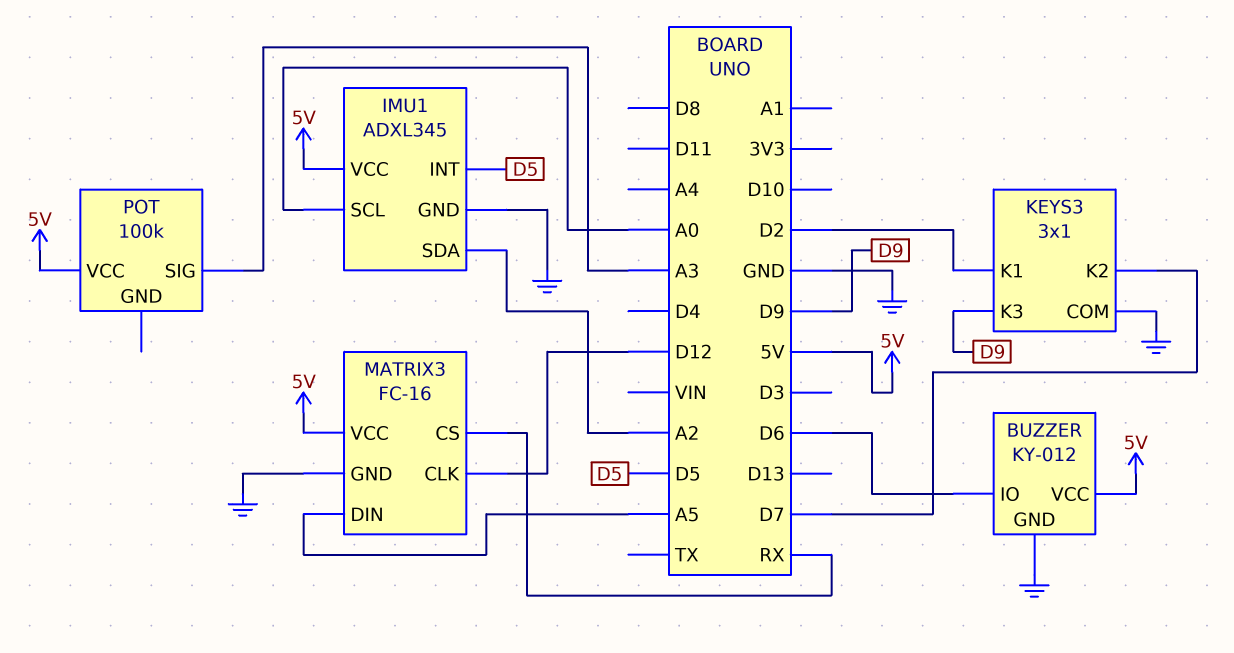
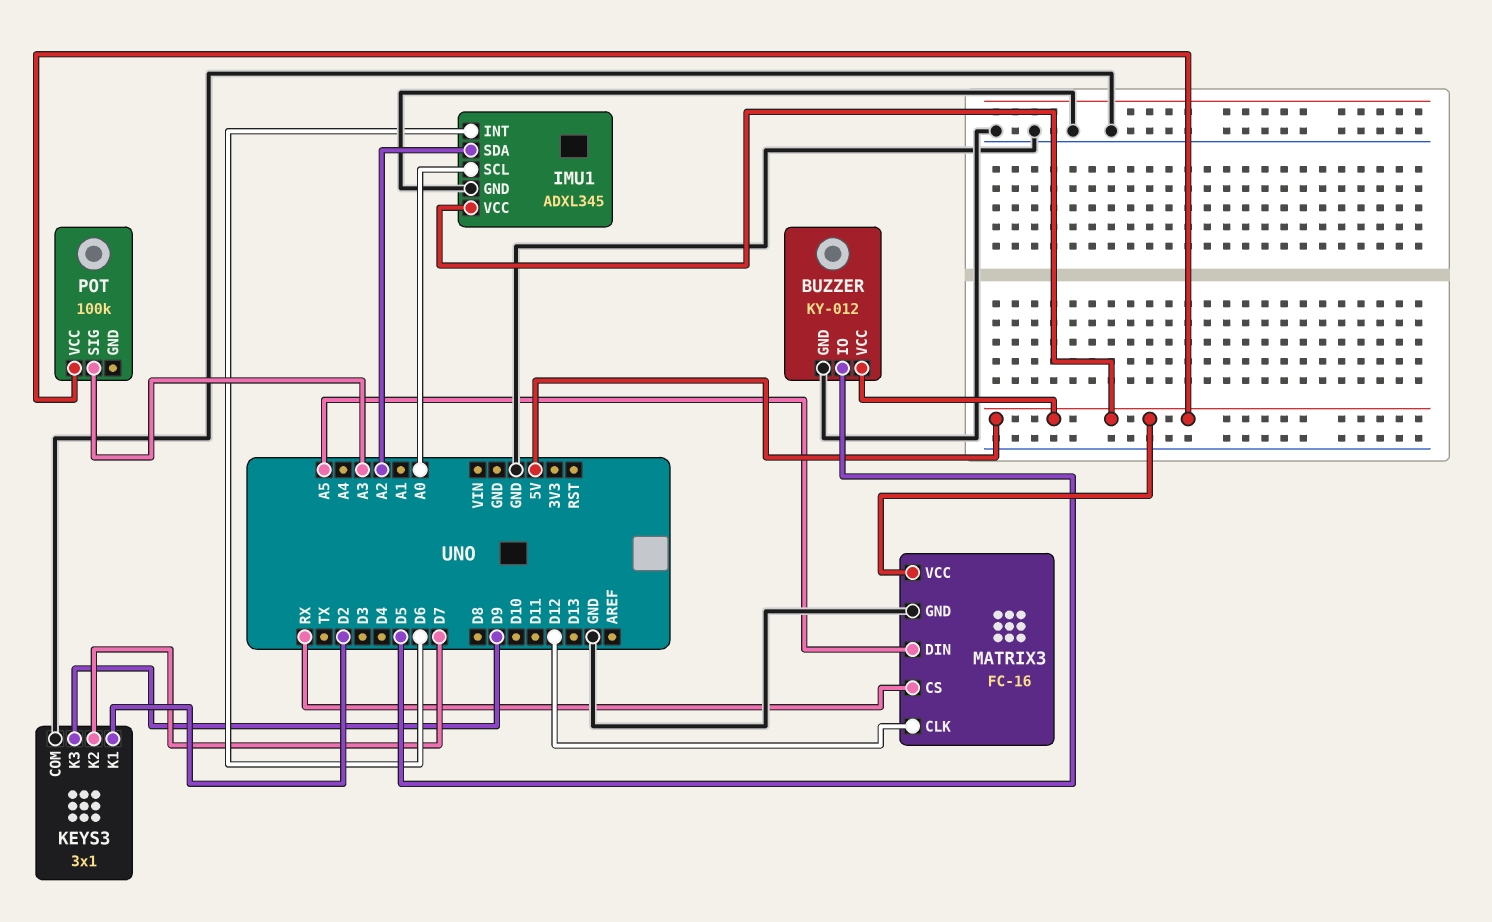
BUZZER pin IO: D6 -> D5
IMU1 pin INT: D5 -> D6

